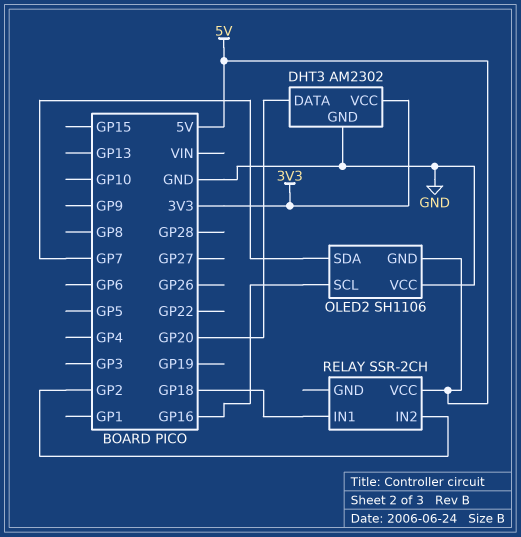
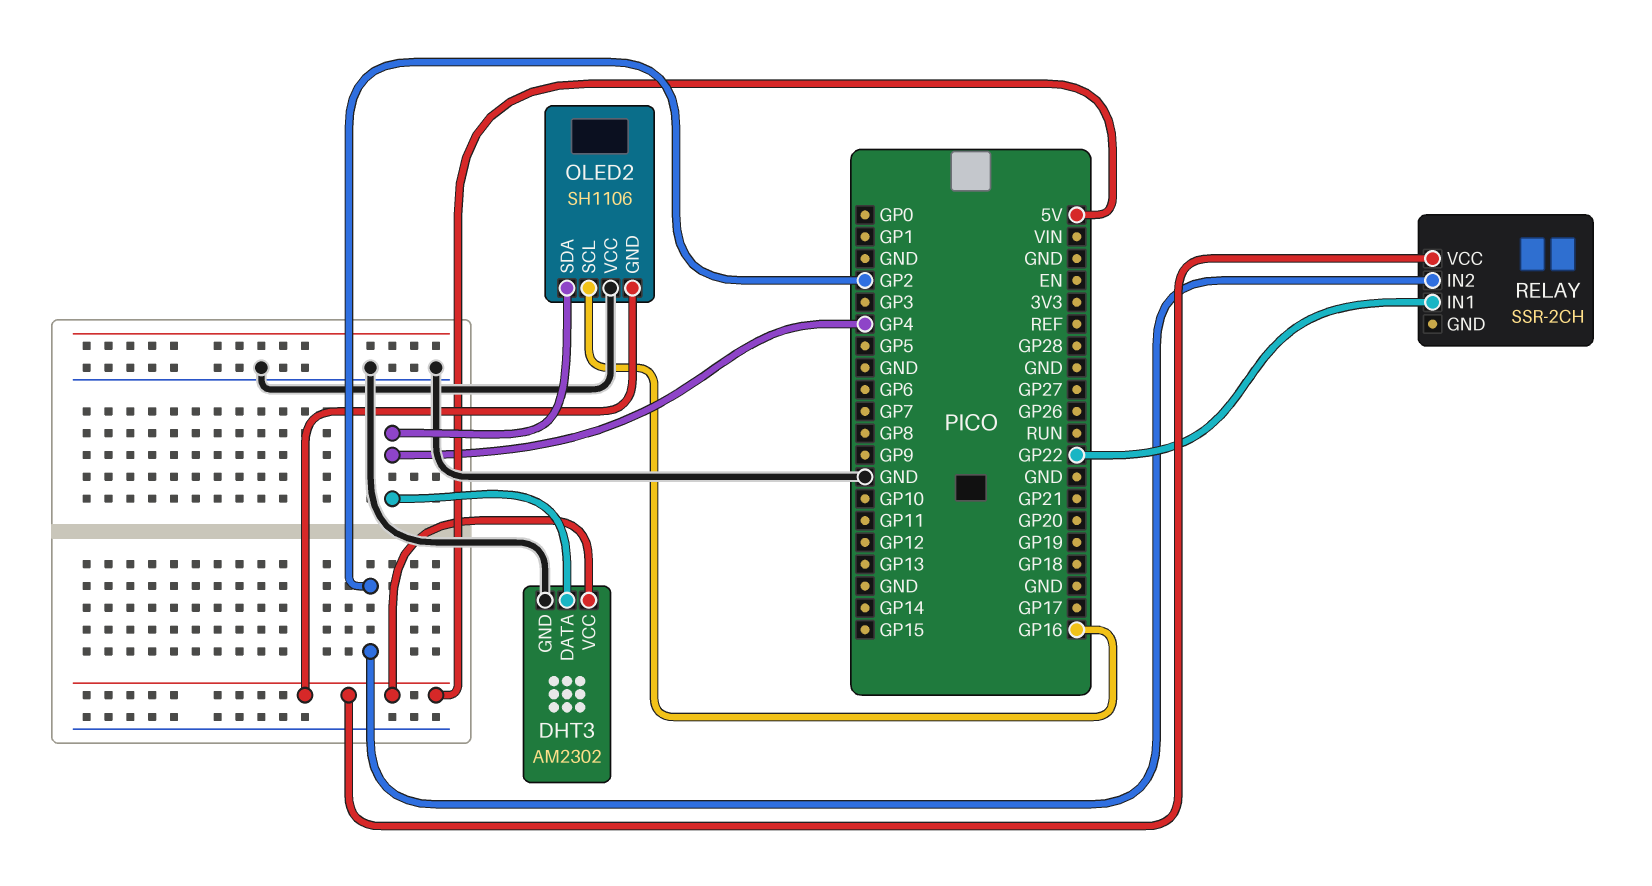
DHT3 pin DATA: GP20 -> GP4
DHT3 pin VCC: 3V3 -> 5V
OLED2 pin SDA: GP7 -> GP4
RELAY pin IN1: GP18 -> GP22

